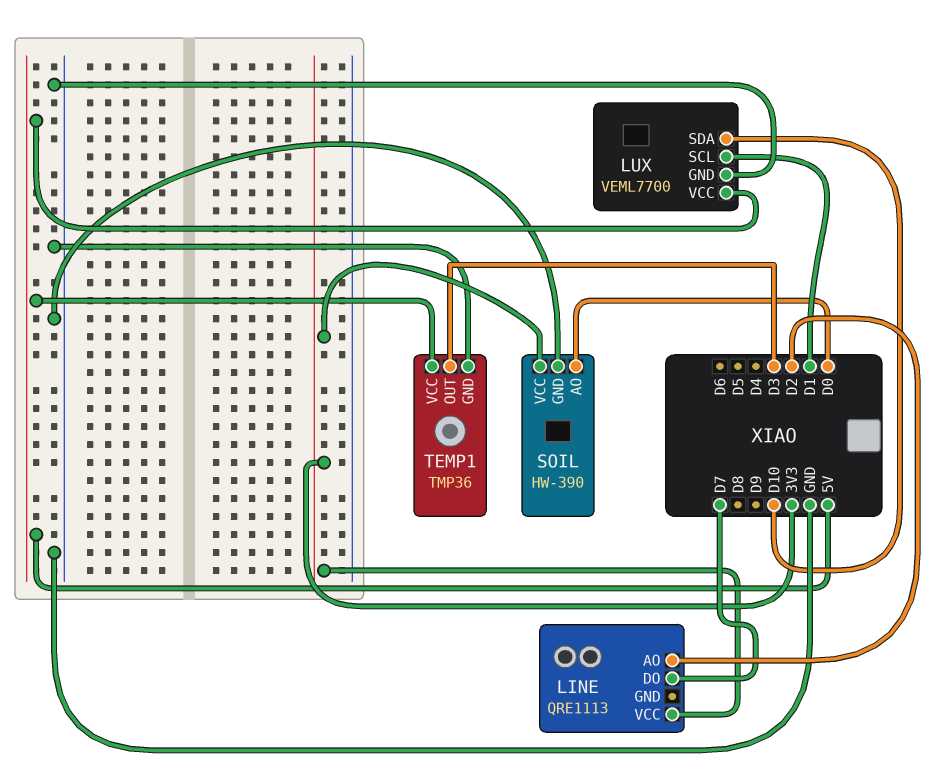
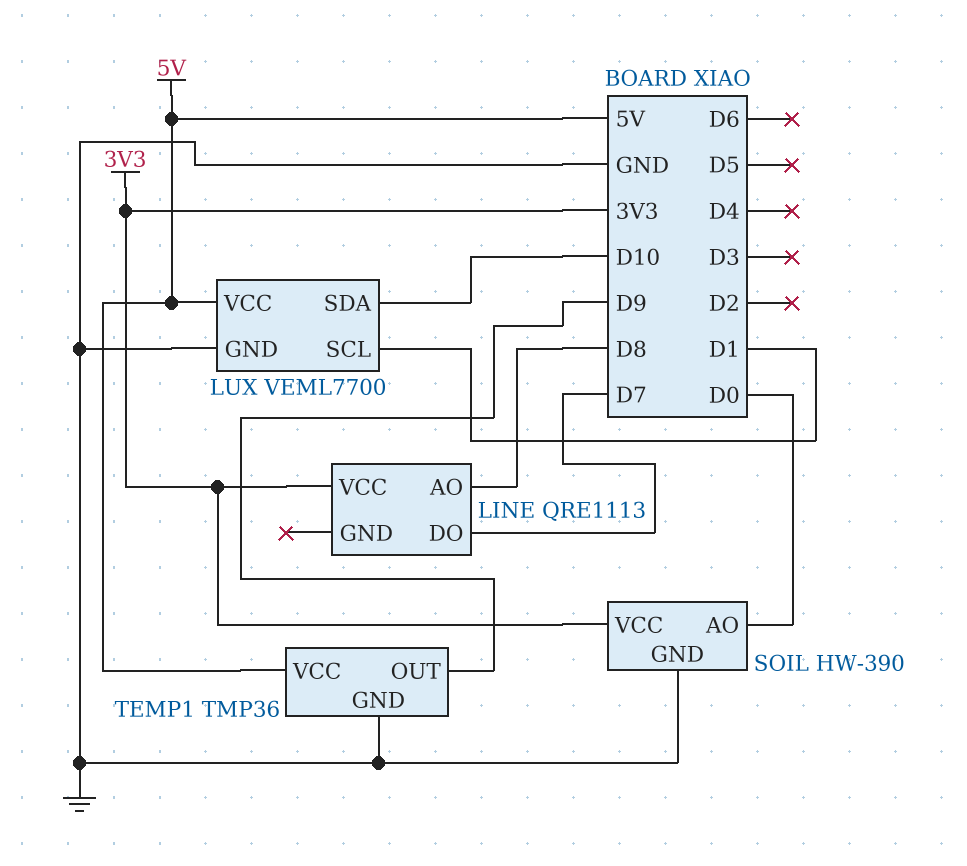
LINE pin AO: D2 -> D8
TEMP1 pin OUT: D3 -> D9

